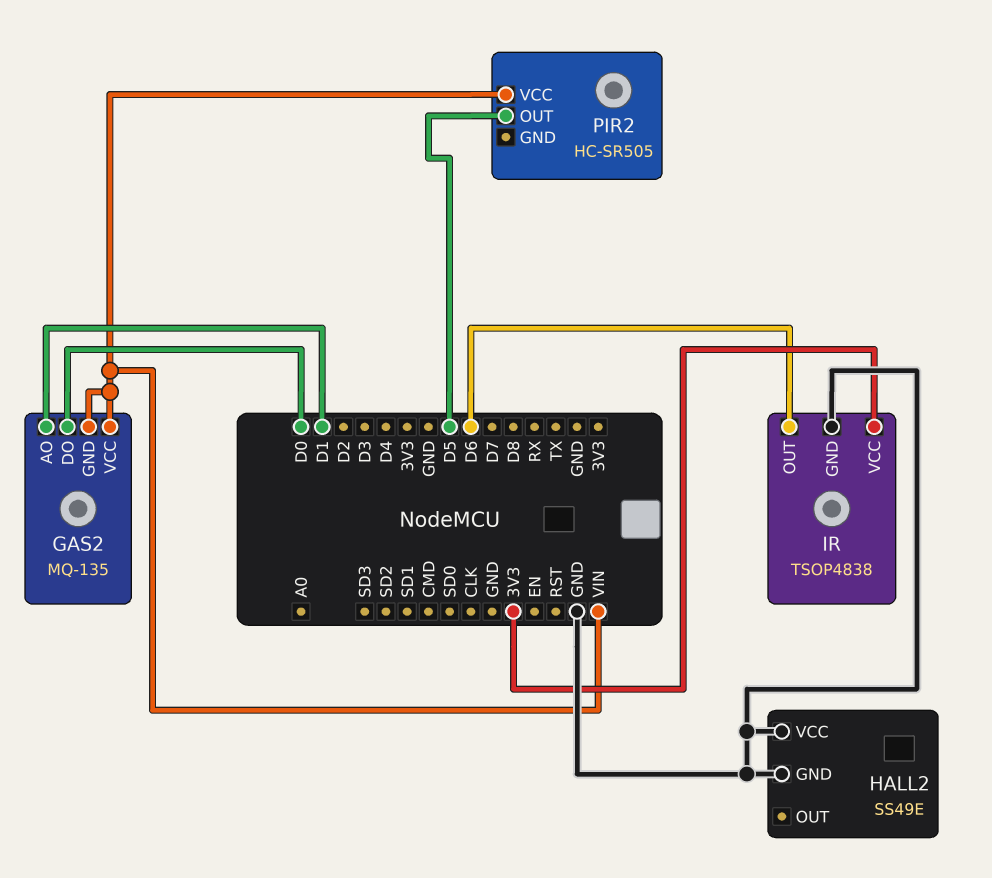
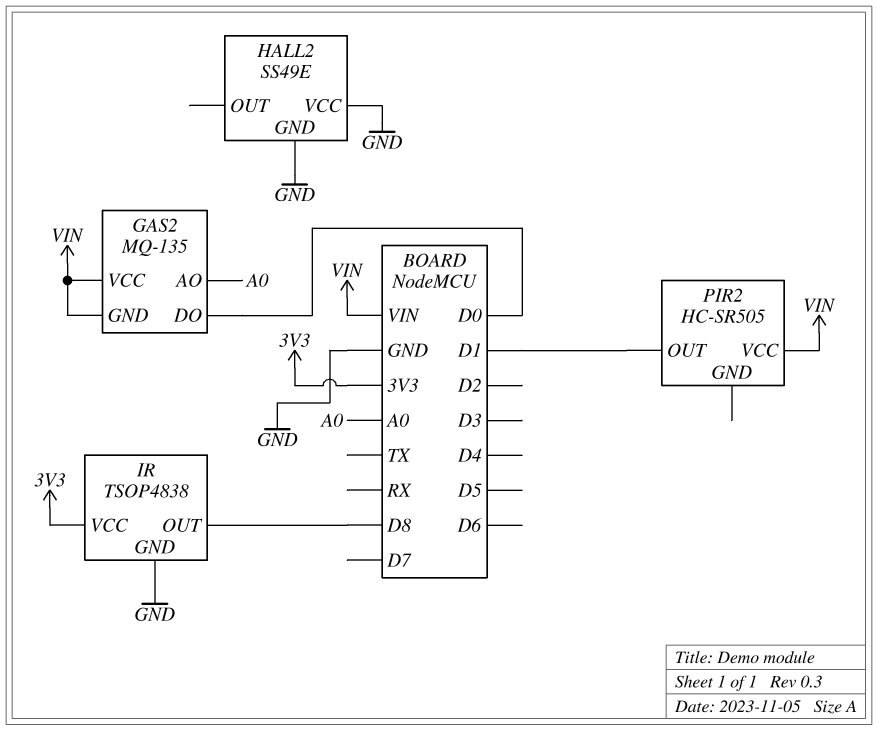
GAS2 pin AO: D1 -> A0
IR pin OUT: D6 -> D8
PIR2 pin OUT: D5 -> D1

